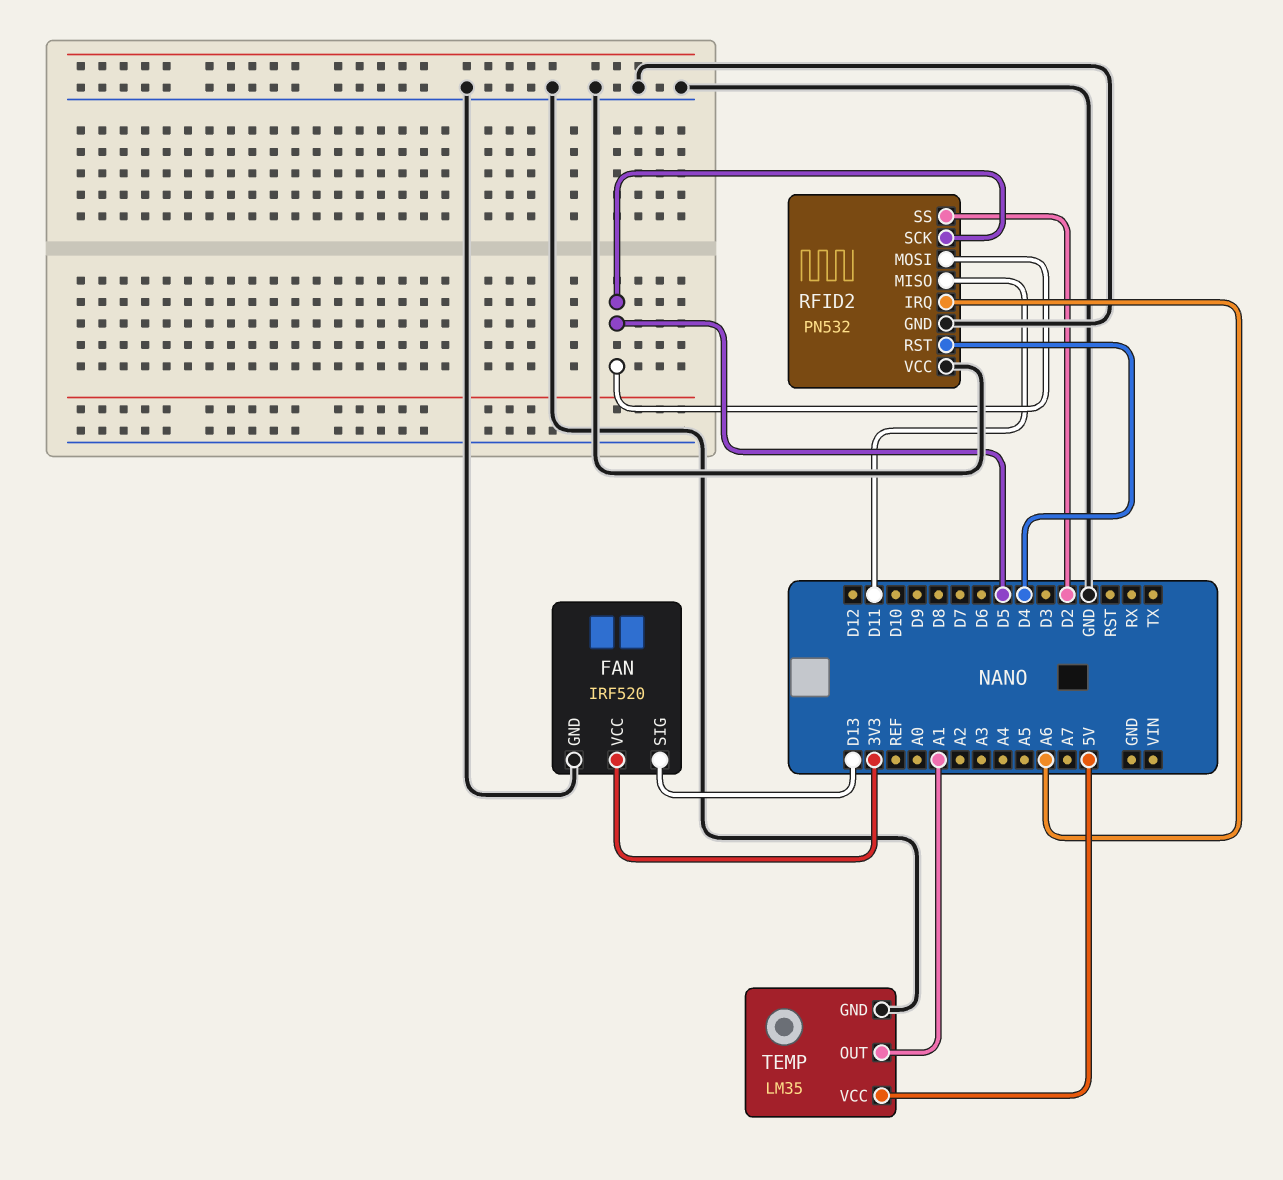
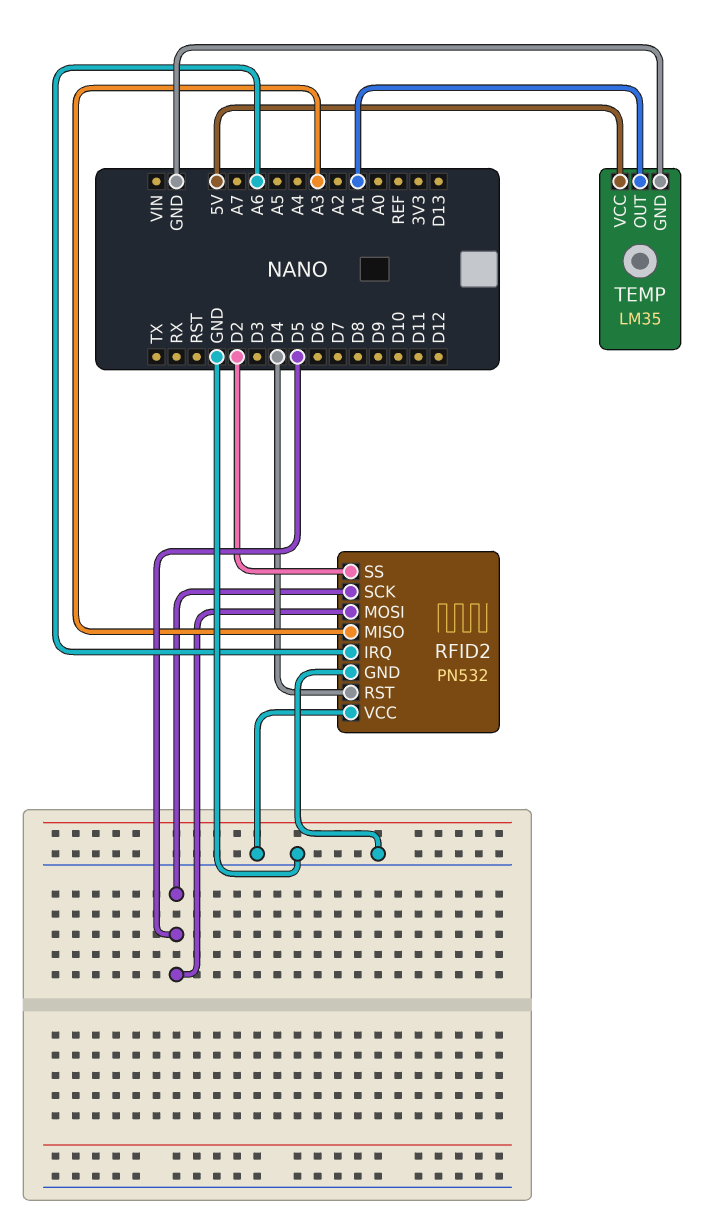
FAN: IRF520 -> none
FAN pin GND: GND -> none
FAN pin SIG: D13 -> none
FAN pin VCC: 3V3 -> none
RFID2 pin MISO: D11 -> A3

